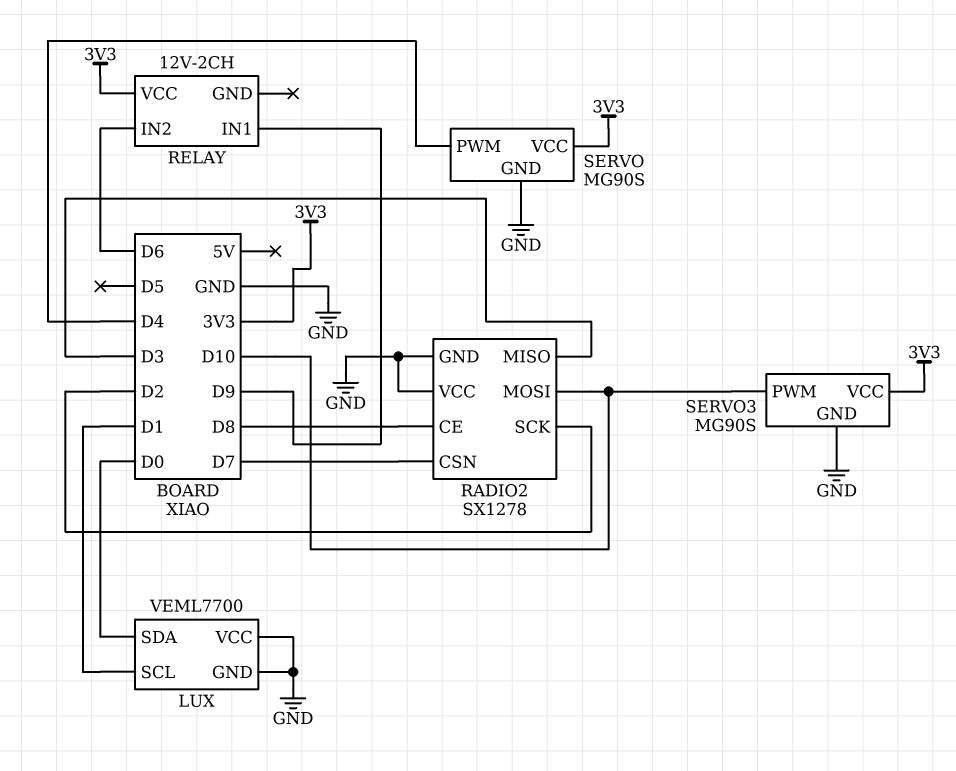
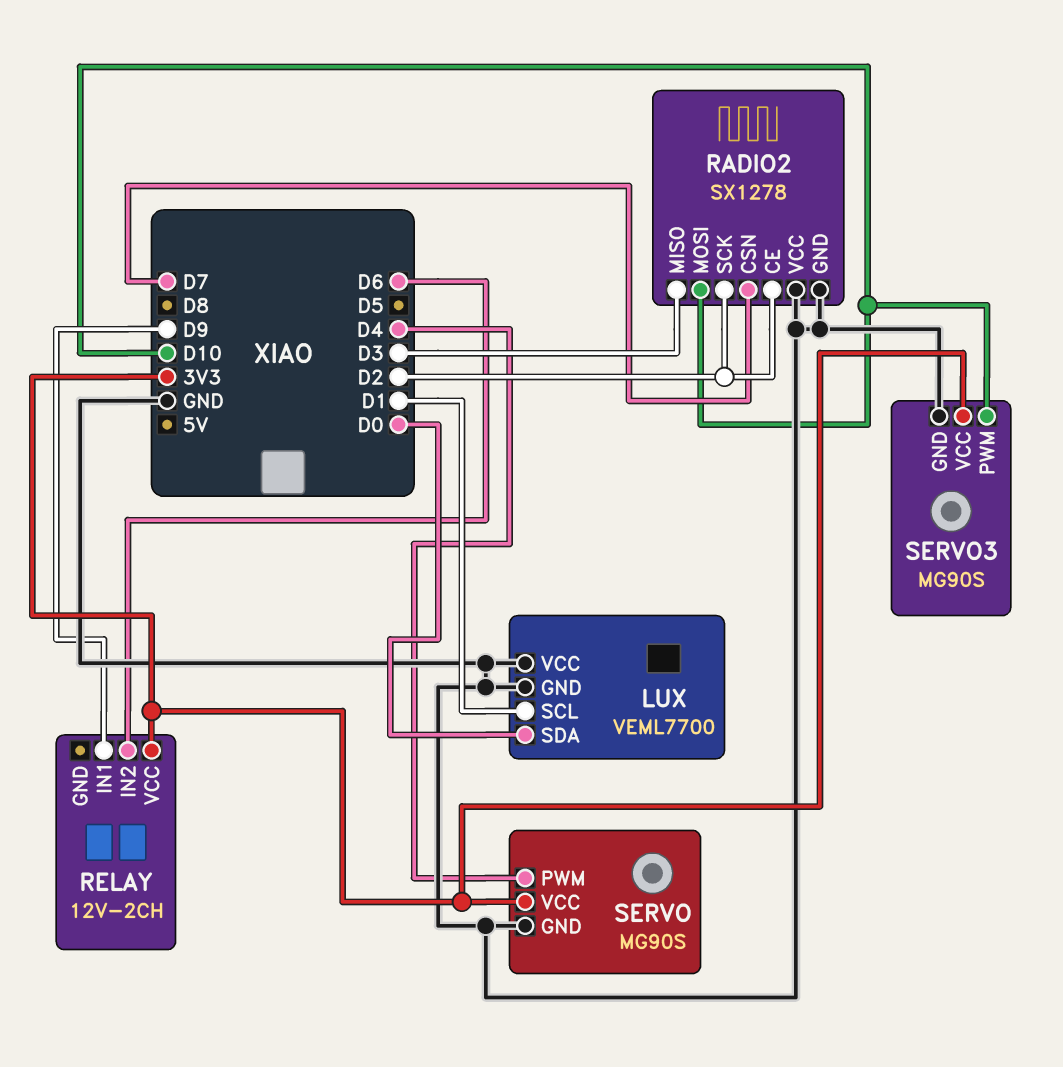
RADIO2 pin CE: D8 -> D2

